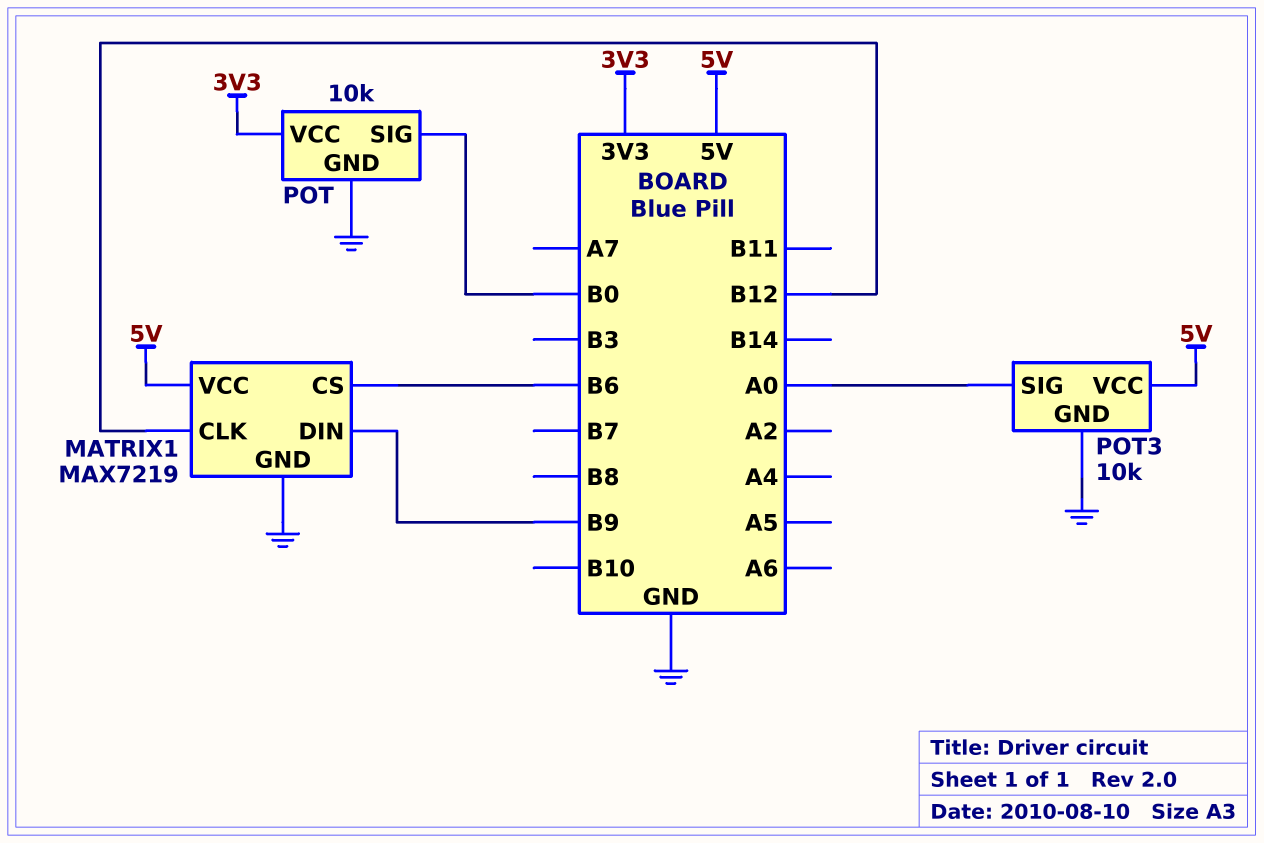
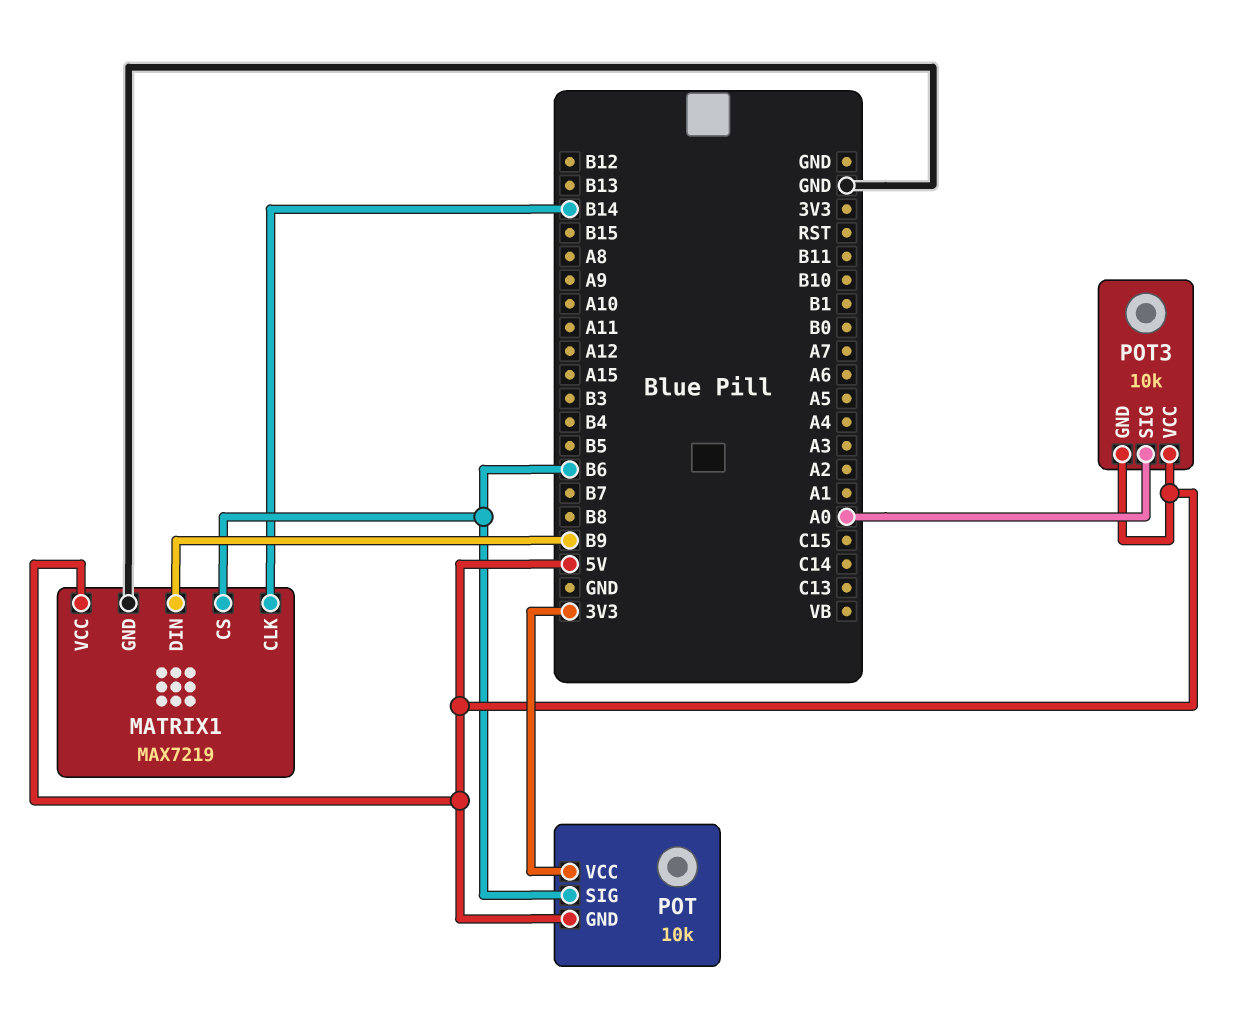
MATRIX1 pin CLK: B12 -> B14
POT pin GND: GND -> 5V
POT pin SIG: B0 -> B6
POT3 pin GND: GND -> 5V

